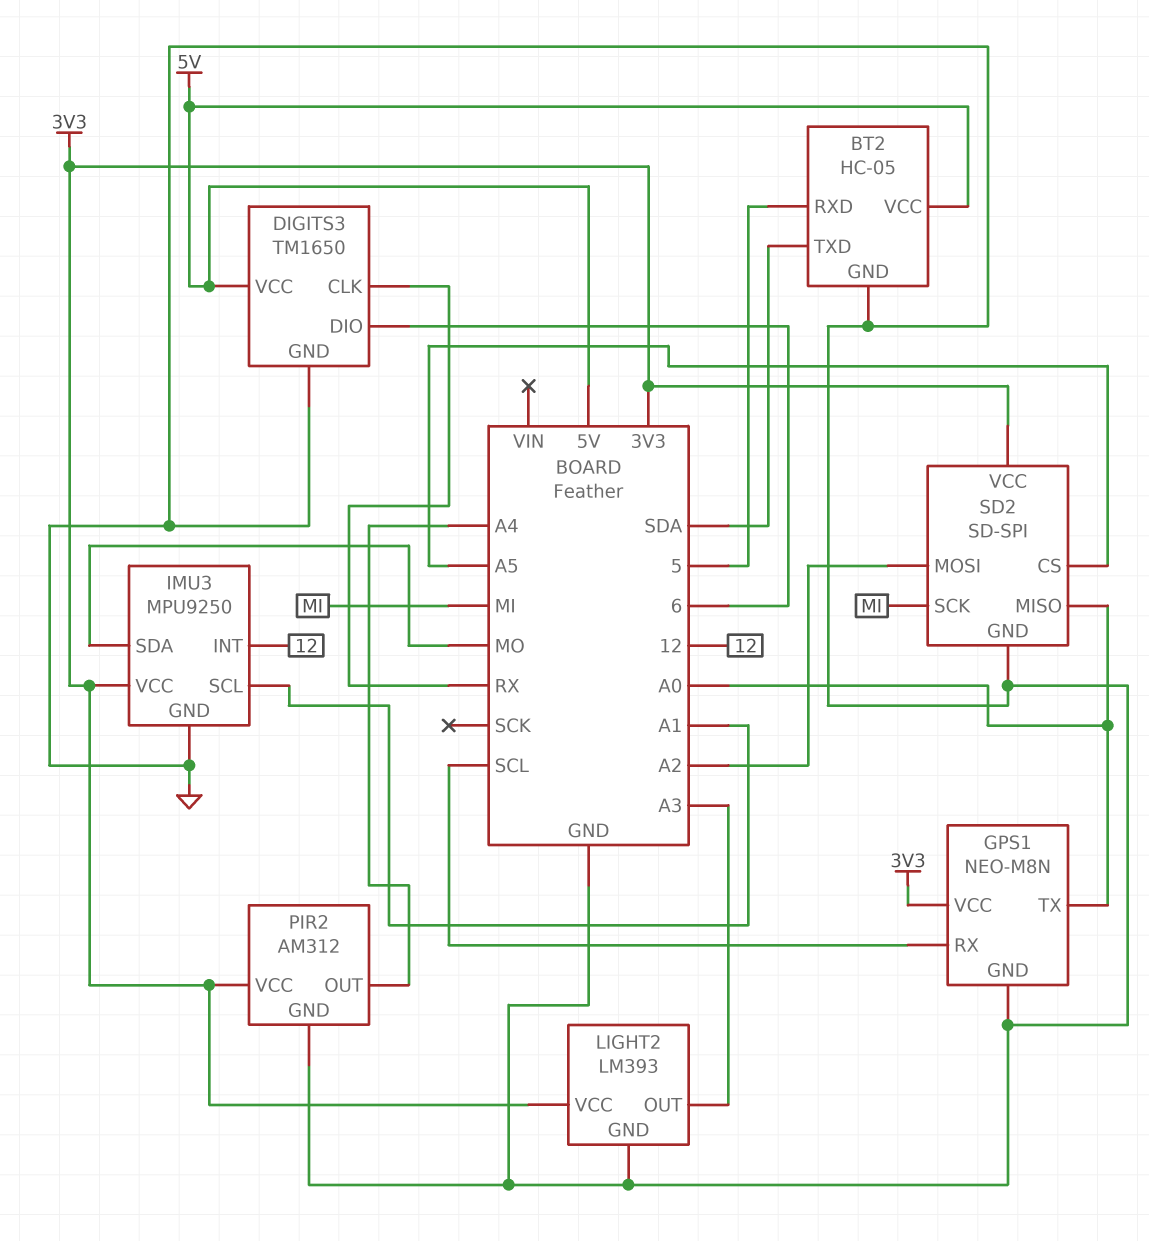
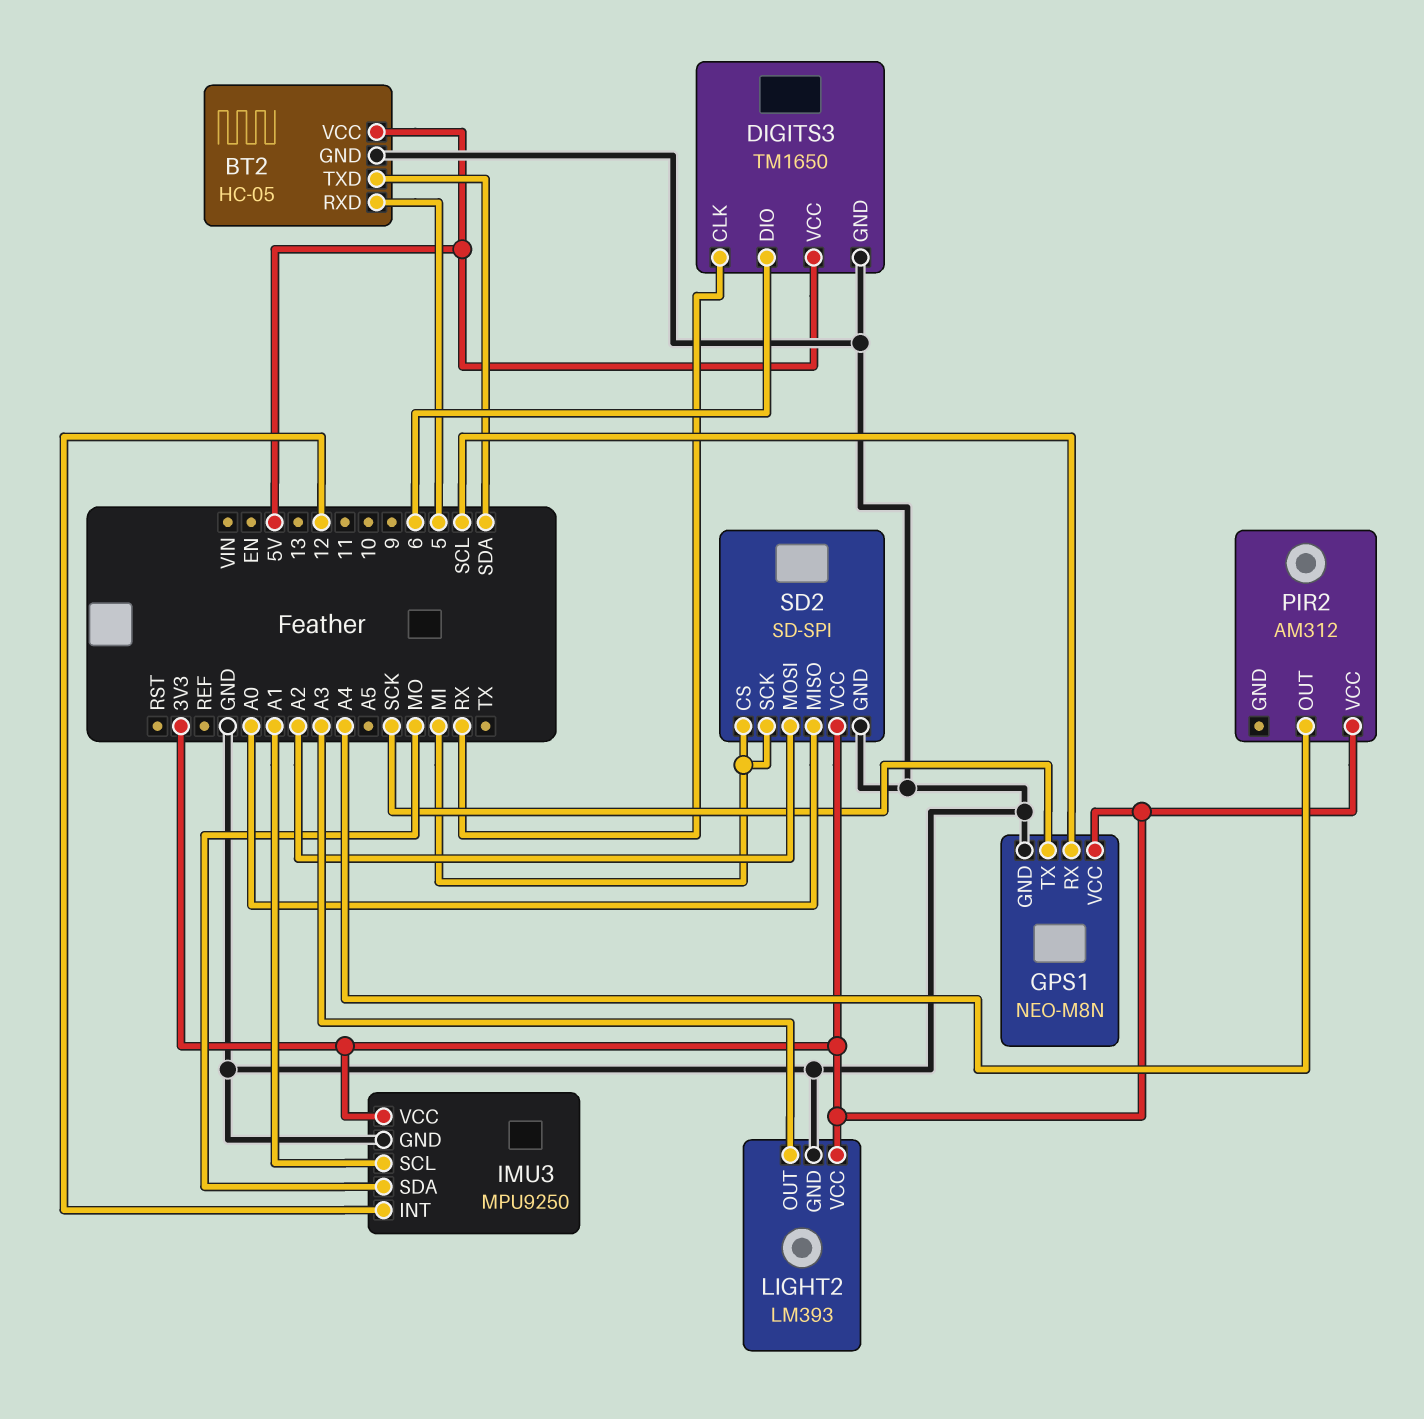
GPS1 pin TX: A0 -> SCK
PIR2 pin GND: GND -> none
SD2 pin CS: A5 -> MI

